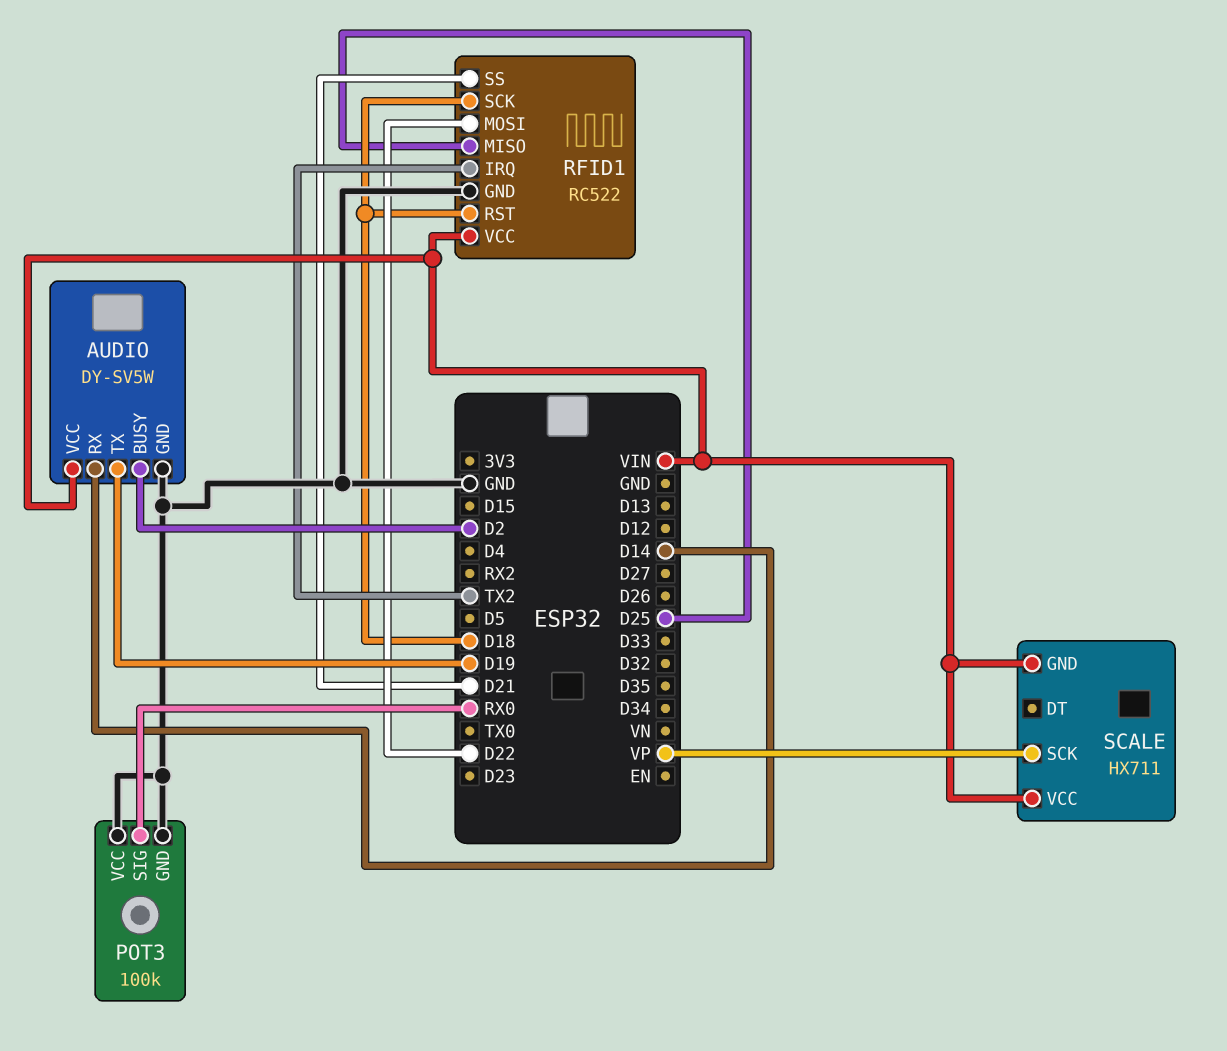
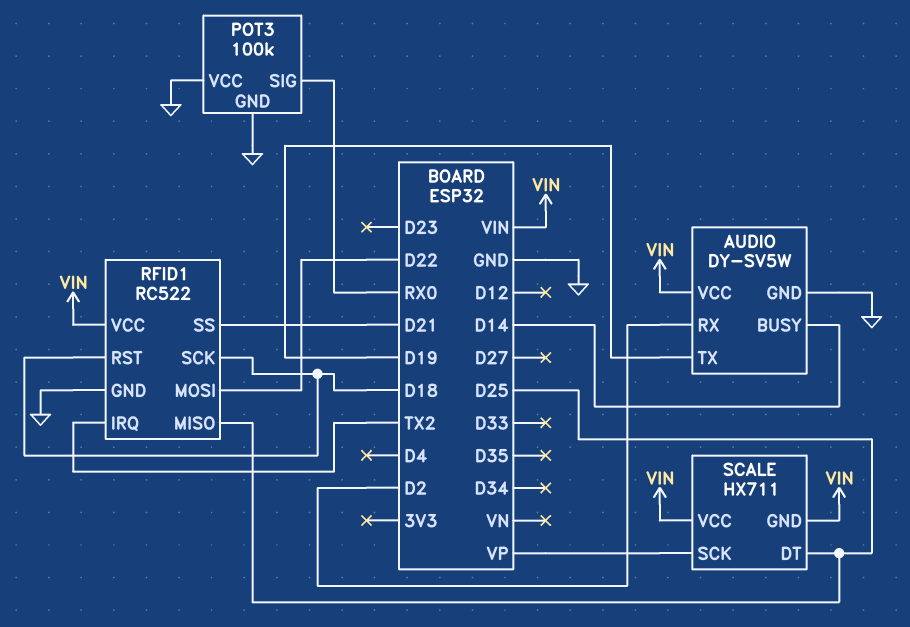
AUDIO pin BUSY: D2 -> D14
AUDIO pin RX: D14 -> D2
SCALE pin DT: none -> D25

